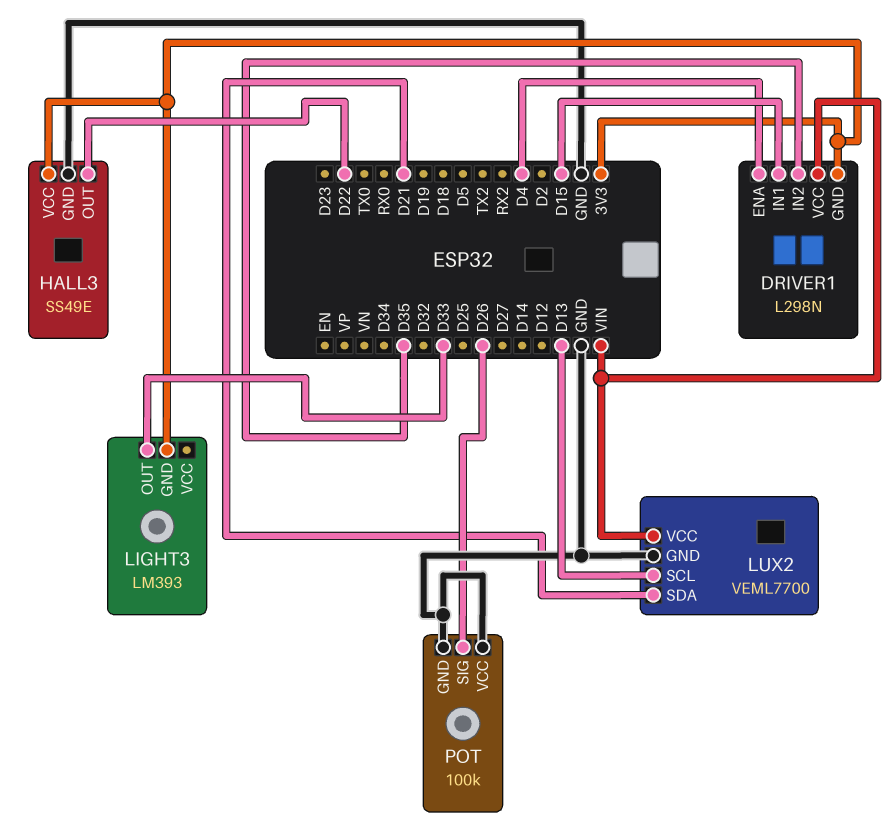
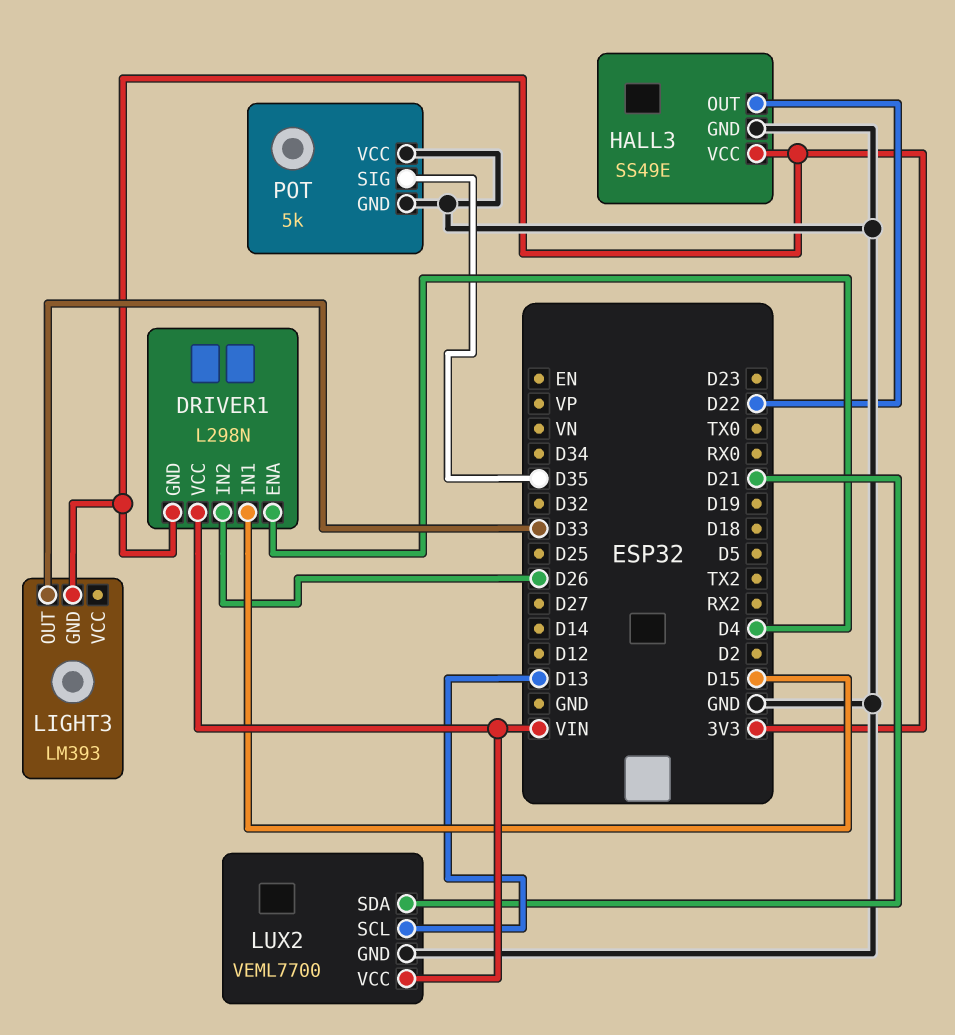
DRIVER1 pin IN2: D35 -> D26
POT: 100k -> 5k
POT pin SIG: D26 -> D35

